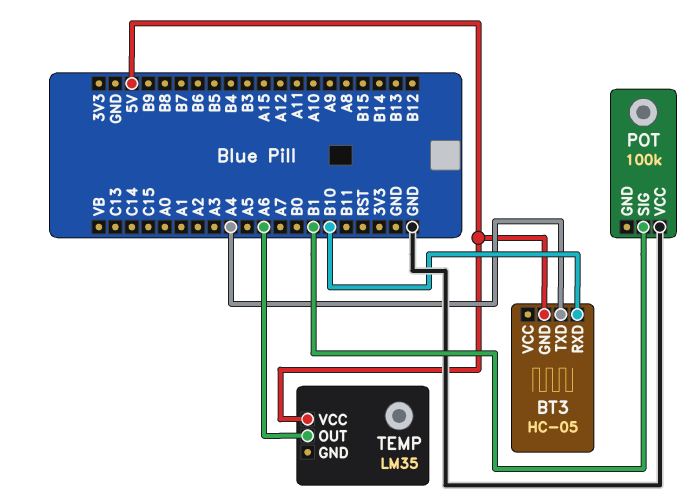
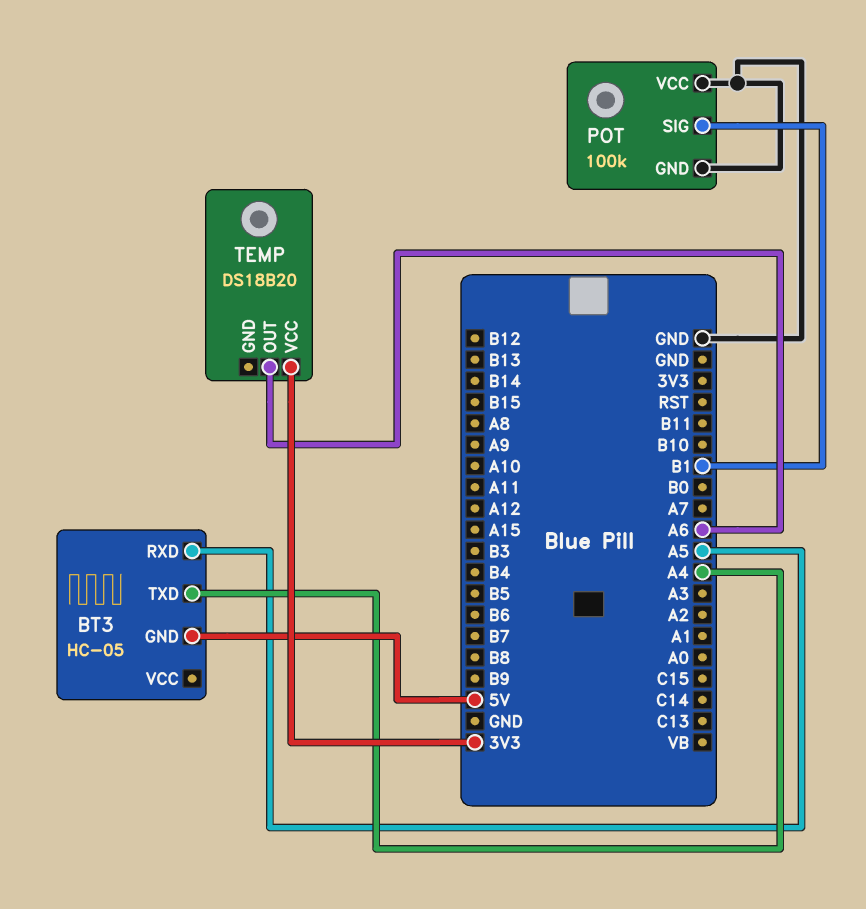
BT3 pin RXD: B10 -> A5
POT pin GND: none -> GND
TEMP: LM35 -> DS18B20
TEMP pin VCC: 5V -> 3V3

